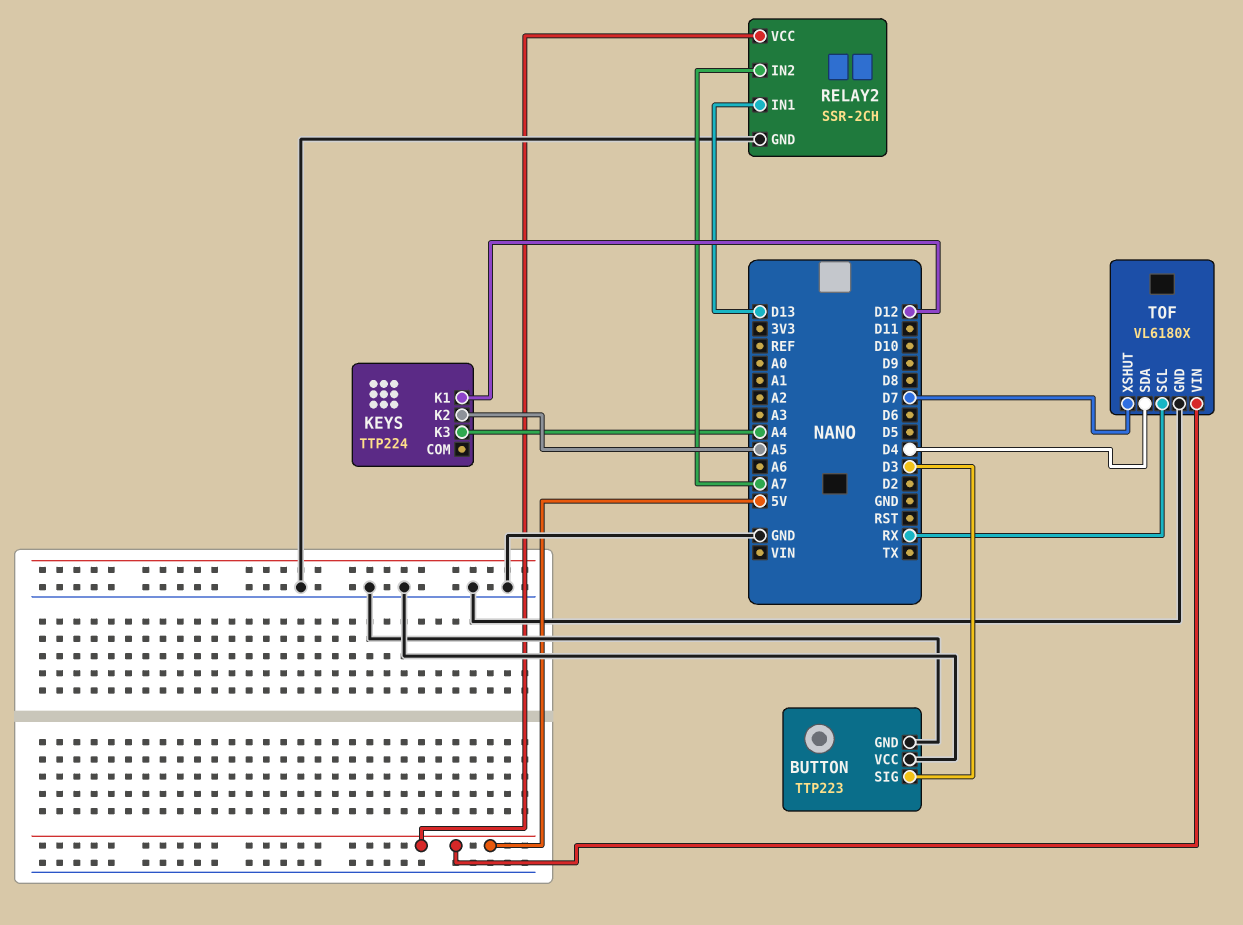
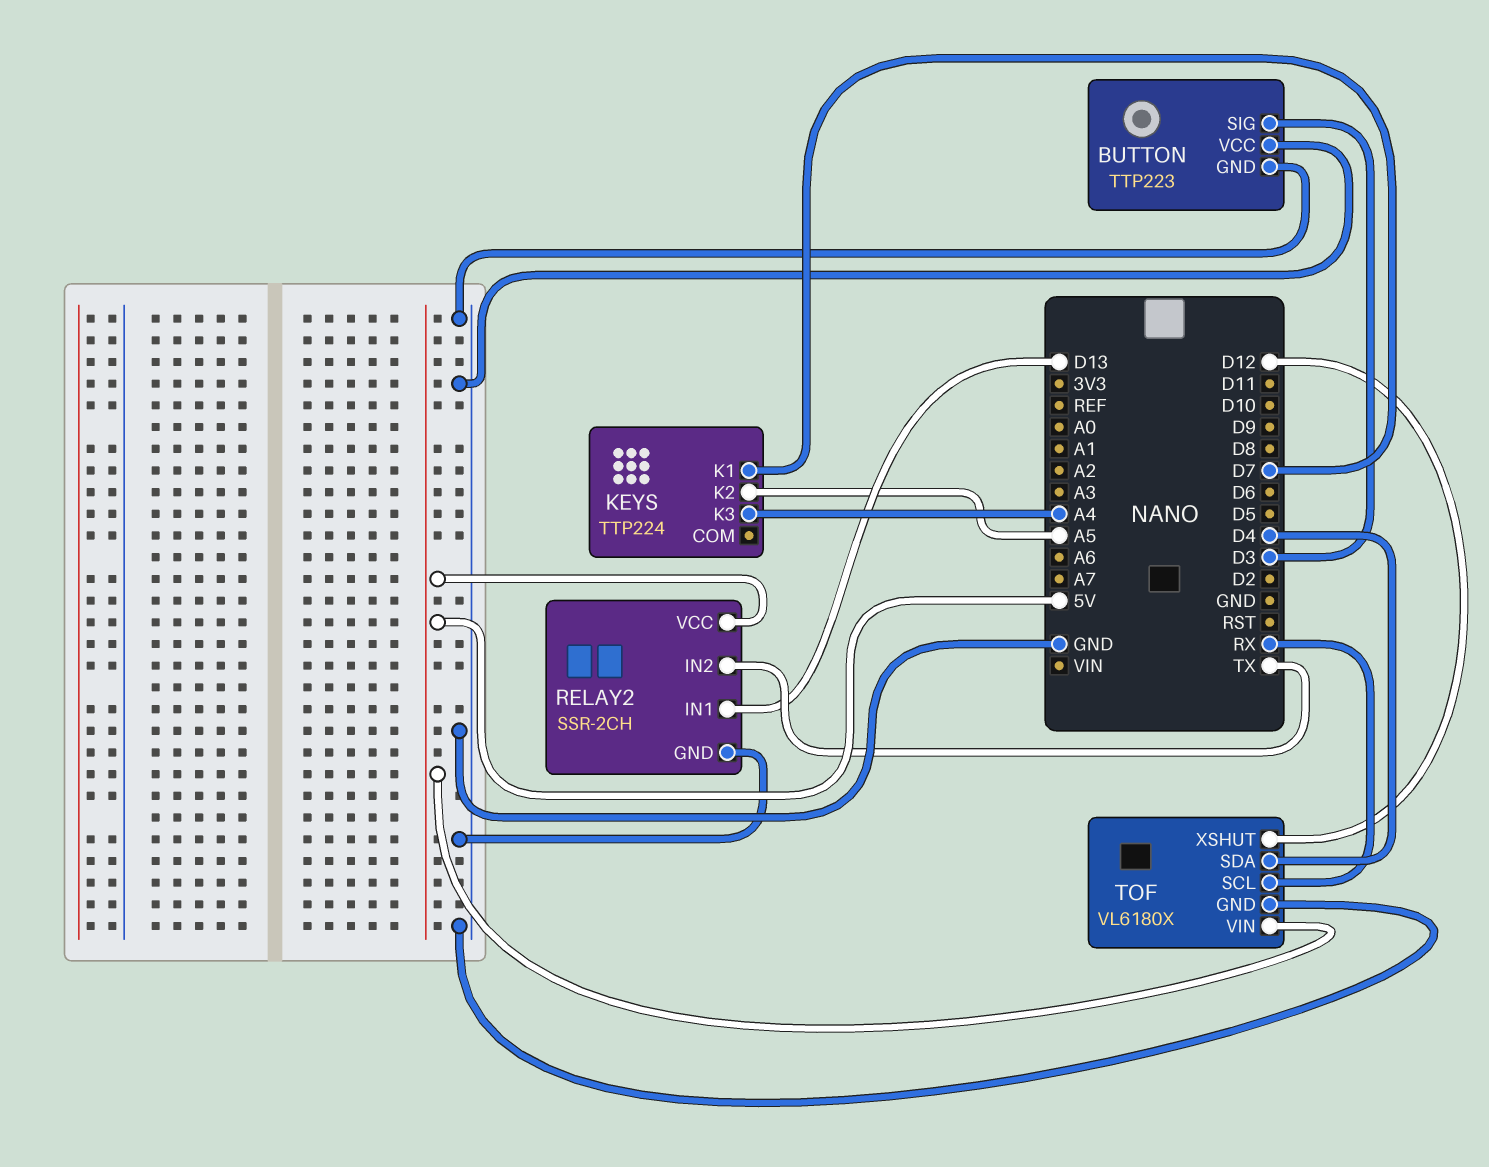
KEYS pin K1: D12 -> D7
RELAY2 pin IN2: A7 -> TX
TOF pin XSHUT: D7 -> D12

